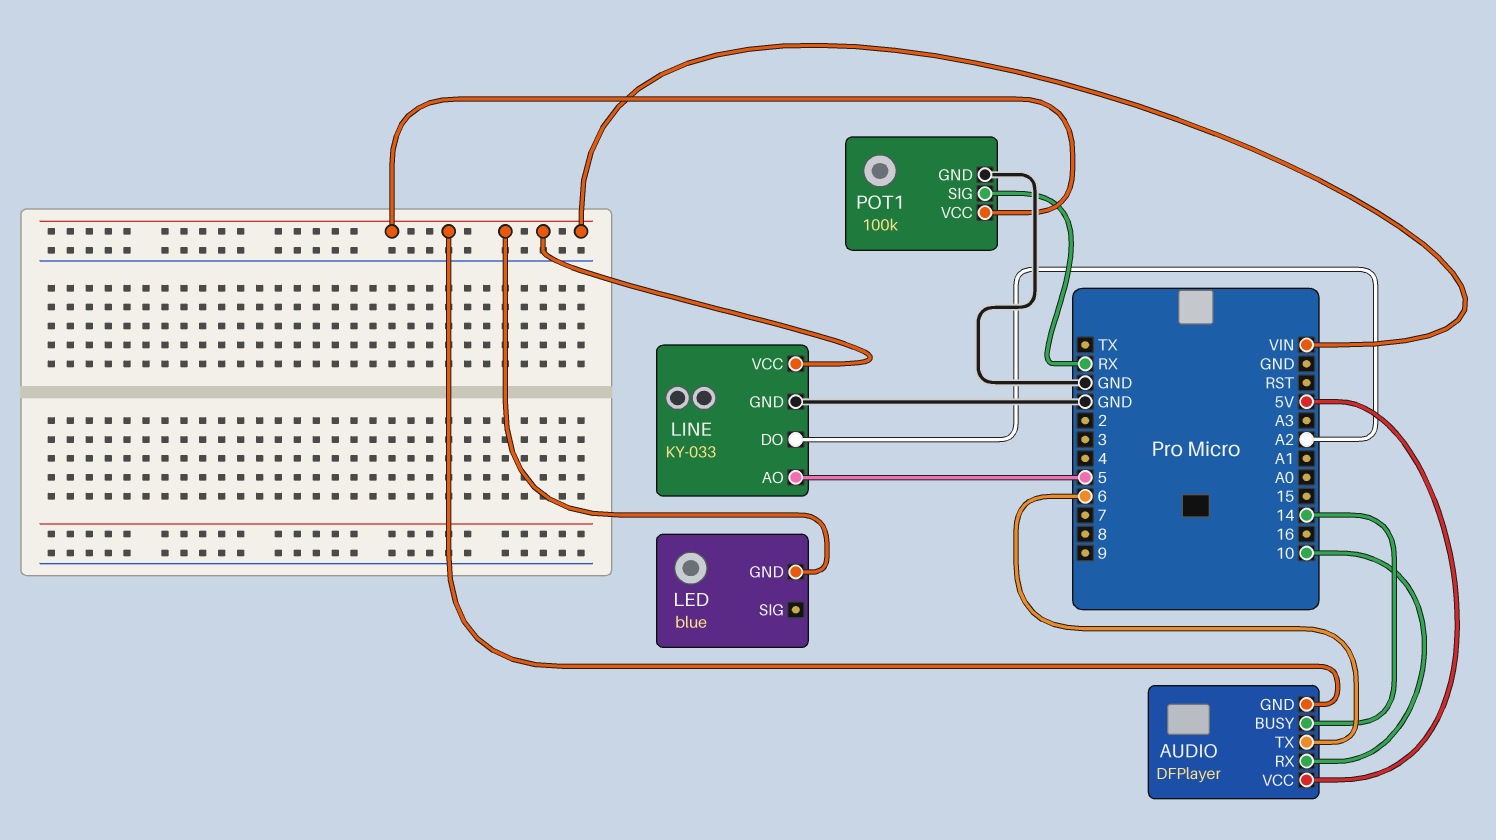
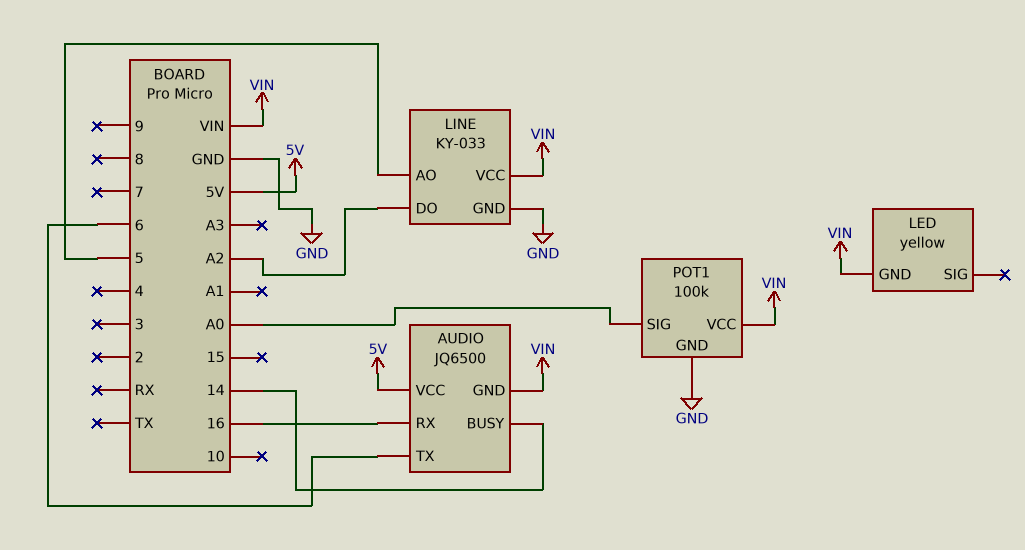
AUDIO: DFPlayer -> JQ6500
AUDIO pin RX: 10 -> 16
LED: blue -> yellow
POT1 pin SIG: RX -> A0

